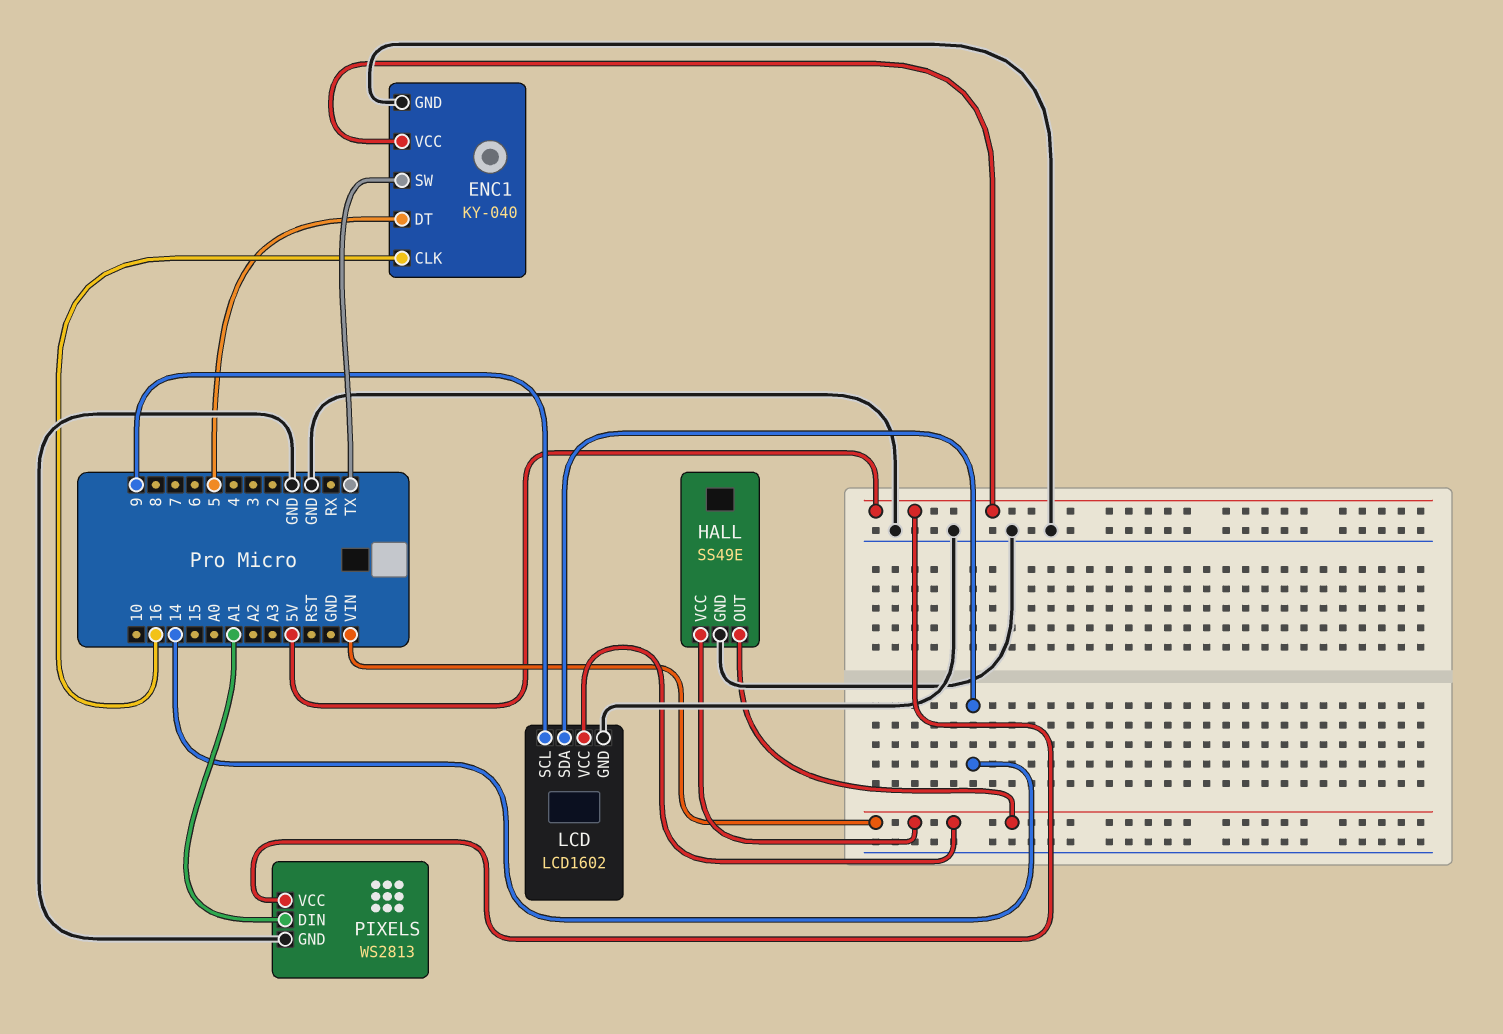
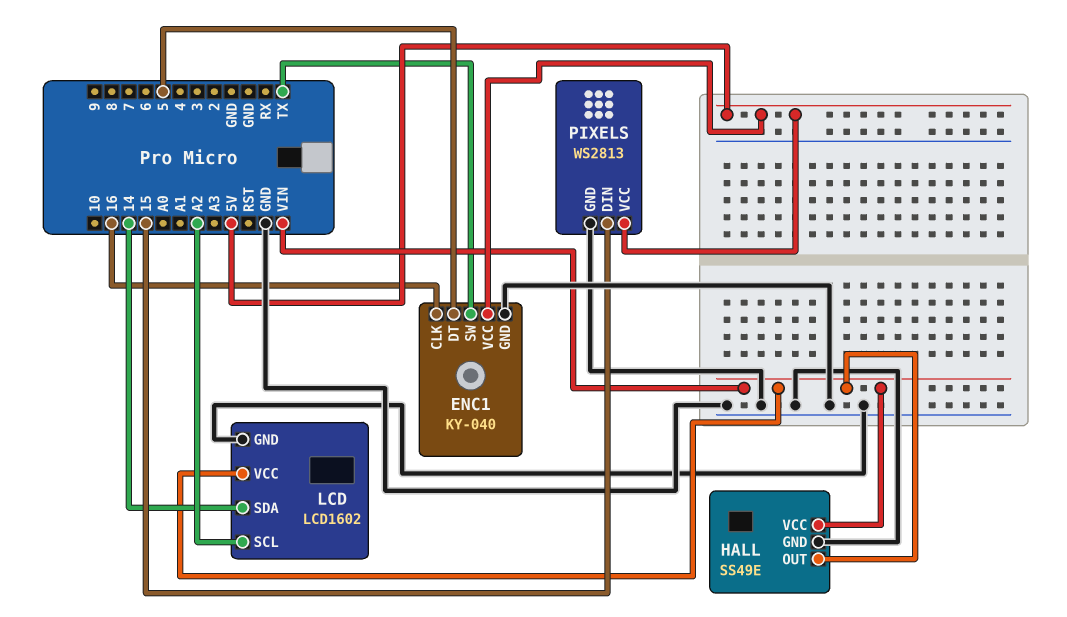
LCD pin SCL: 9 -> A2
PIXELS pin DIN: A1 -> 15

